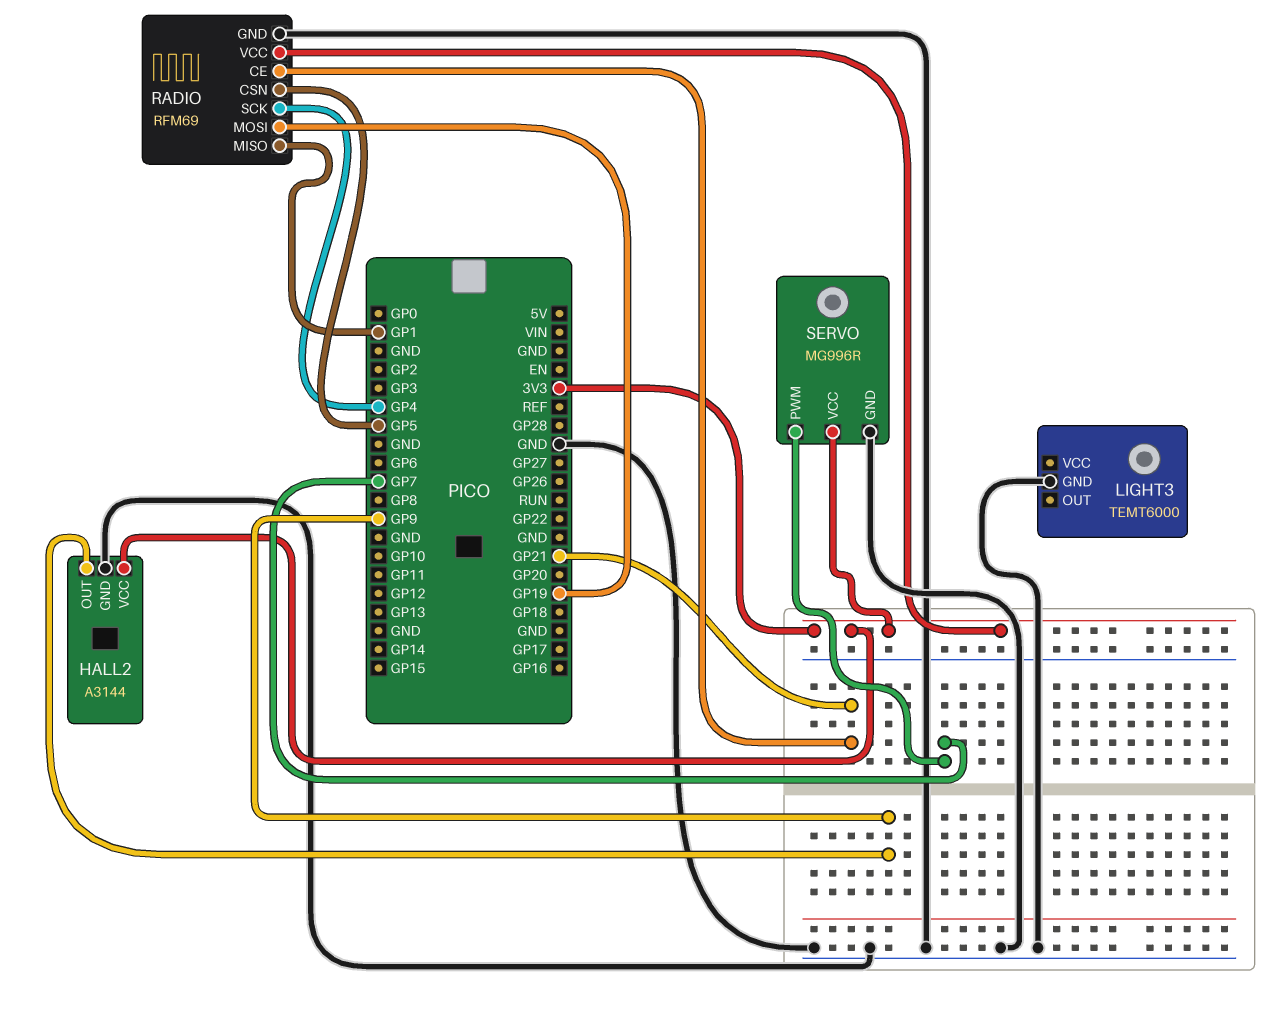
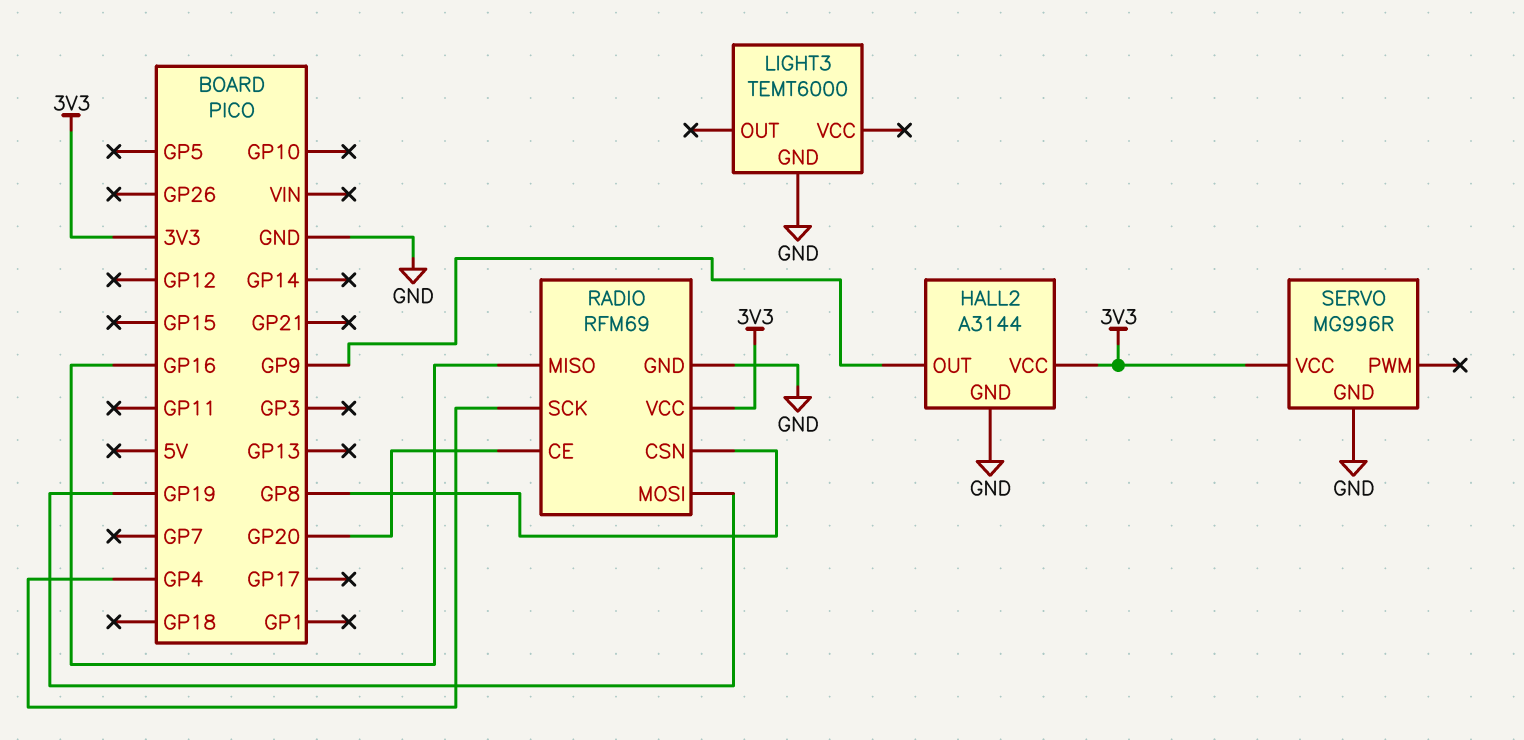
RADIO pin CE: GP21 -> GP20
RADIO pin CSN: GP5 -> GP8
RADIO pin MISO: GP1 -> GP16
SERVO pin PWM: GP7 -> none

